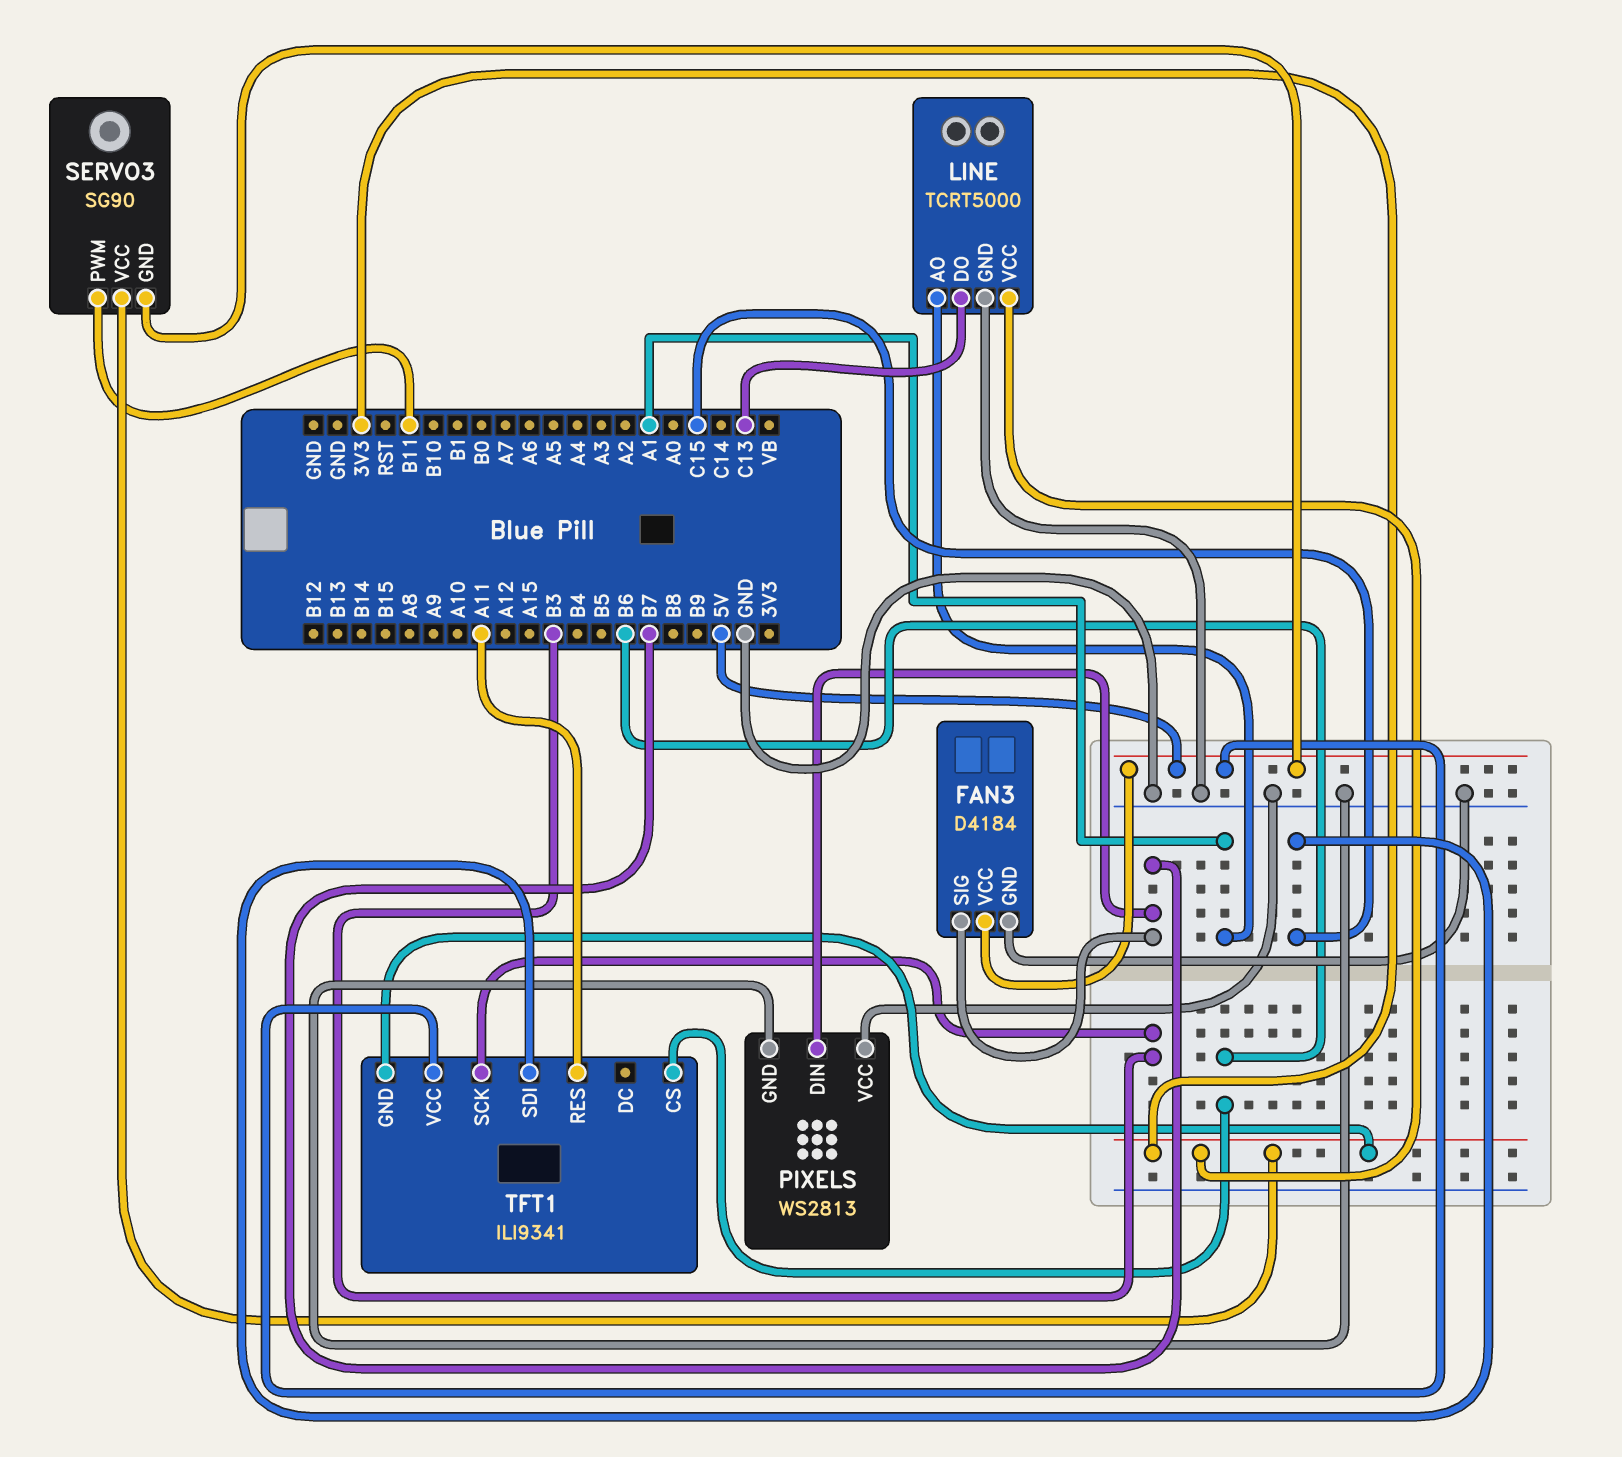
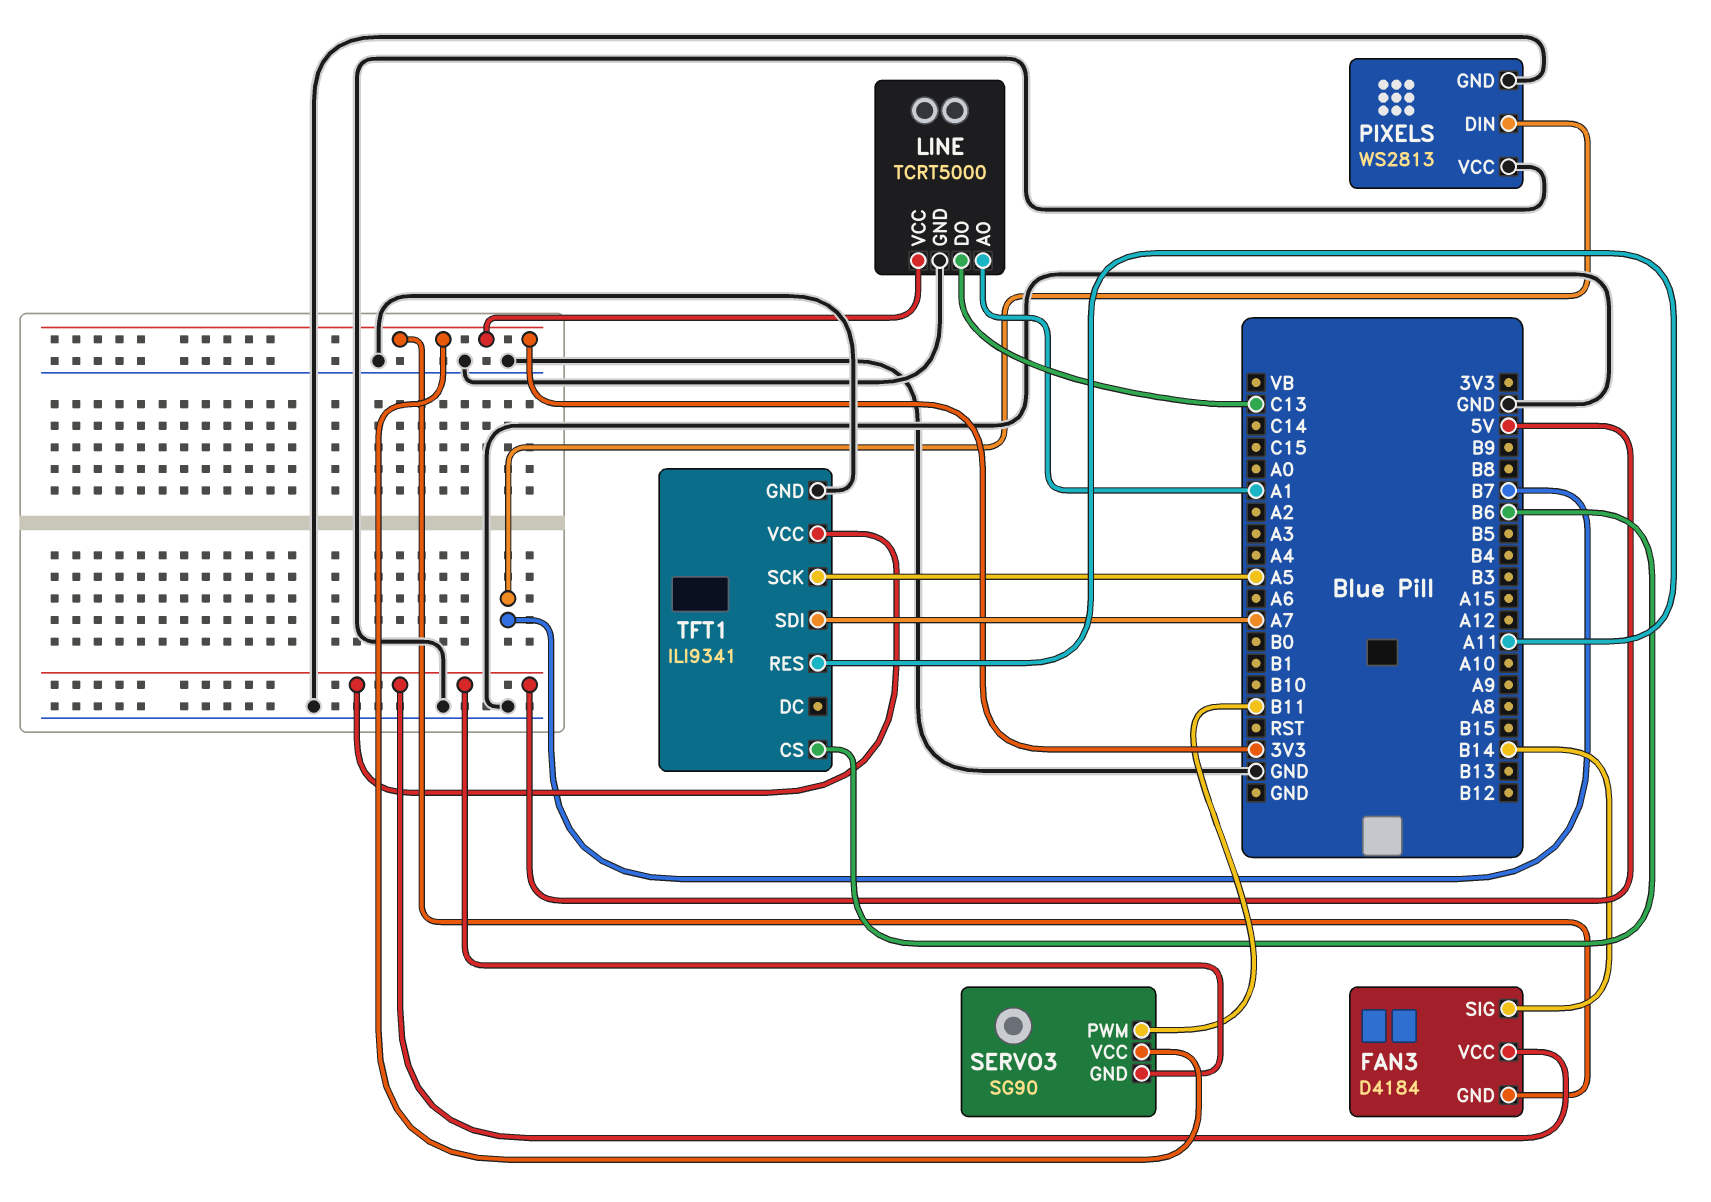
FAN3 pin GND: GND -> 3V3
FAN3 pin SIG: B7 -> B14
TFT1 pin GND: 3V3 -> GND
TFT1 pin SCK: B3 -> A5
TFT1 pin SDI: C15 -> A7

